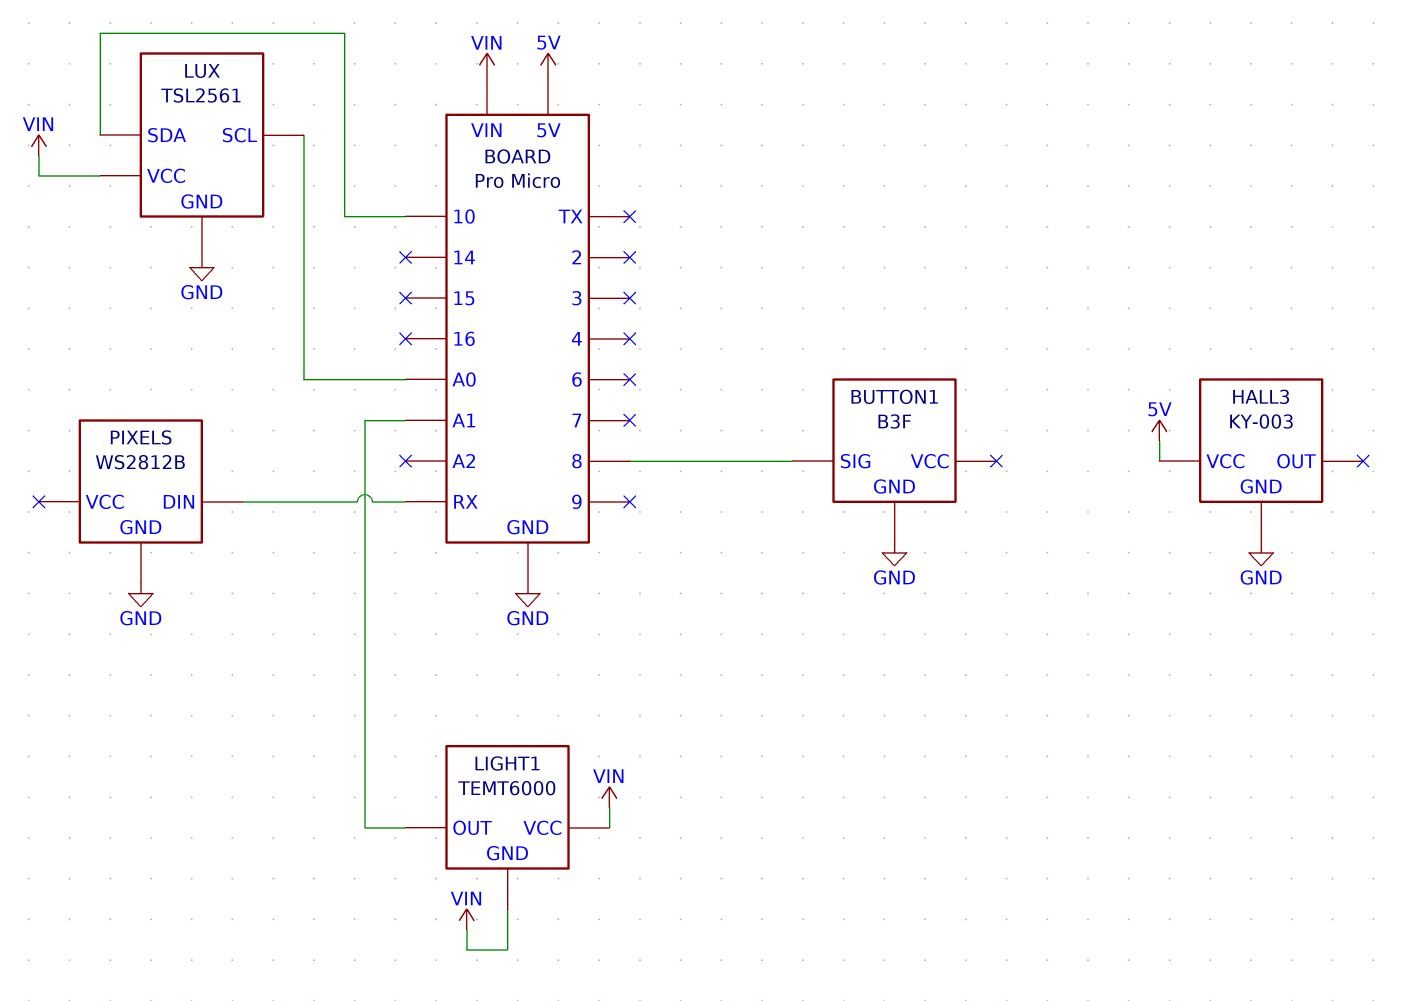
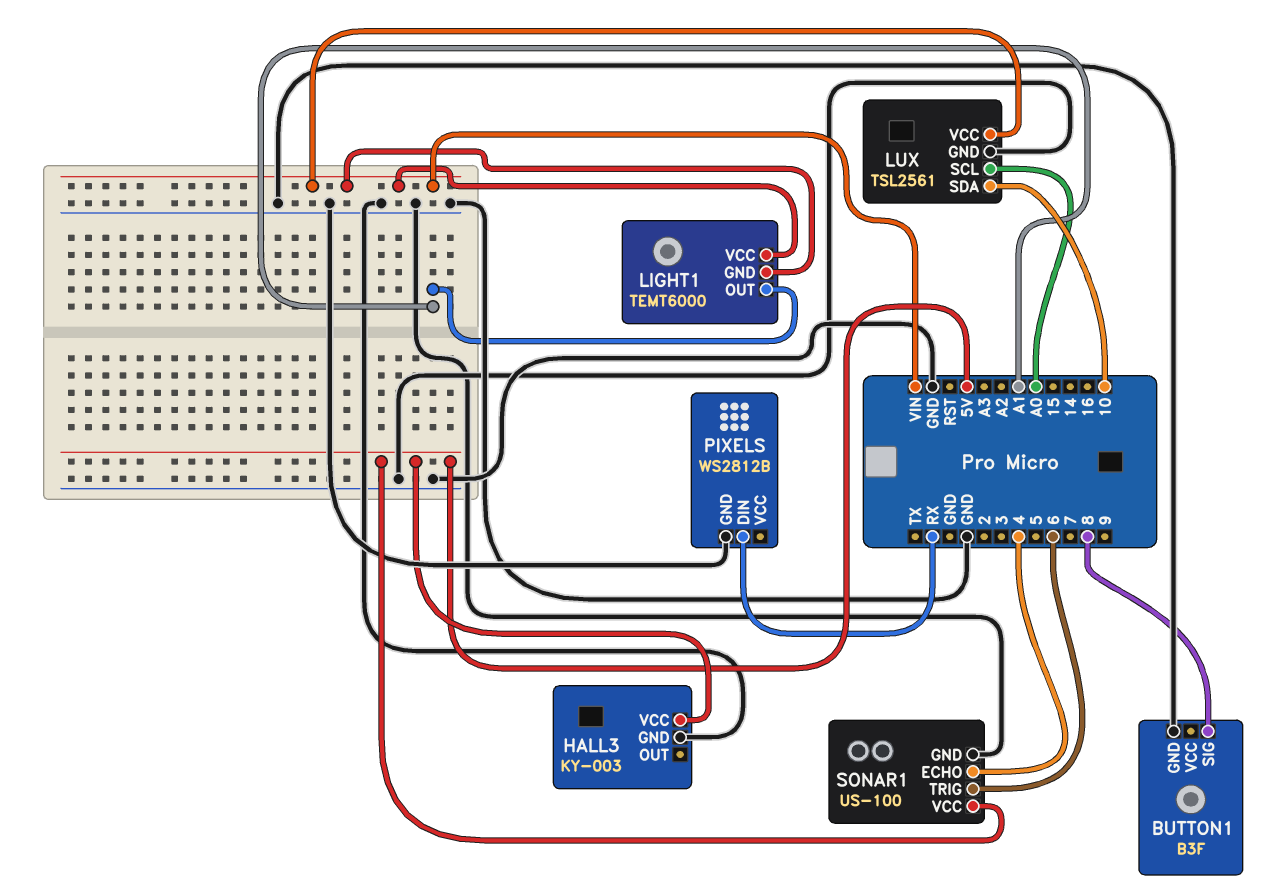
SONAR1: none -> US-100
SONAR1 pin ECHO: none -> 4
SONAR1 pin GND: none -> GND
SONAR1 pin TRIG: none -> 6
SONAR1 pin VCC: none -> 5V

